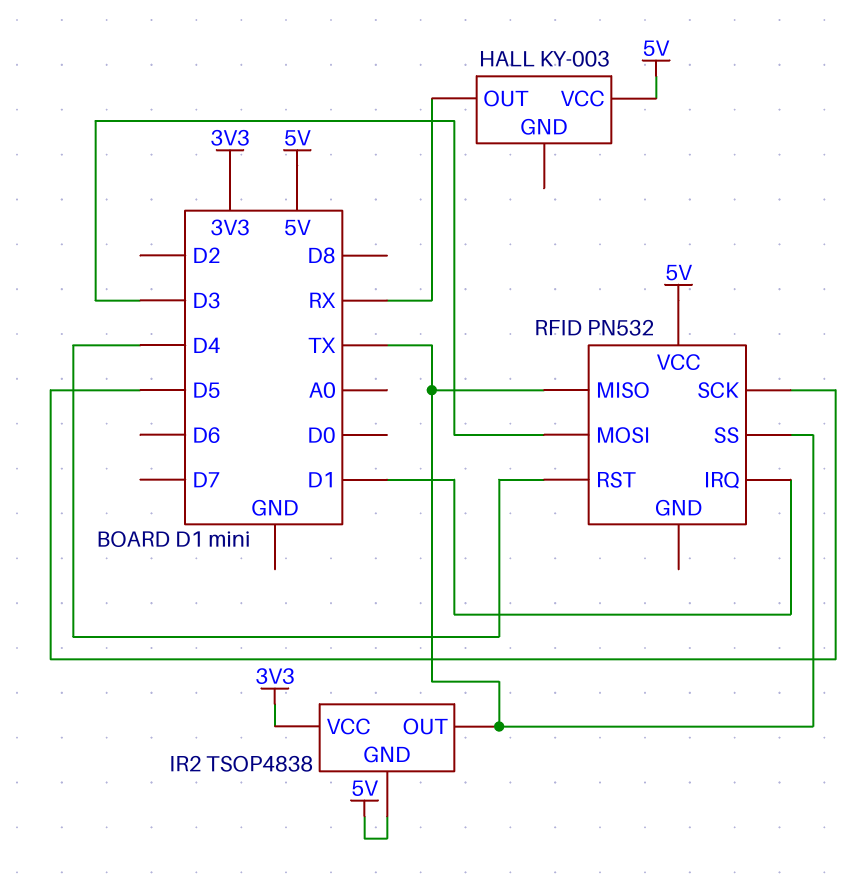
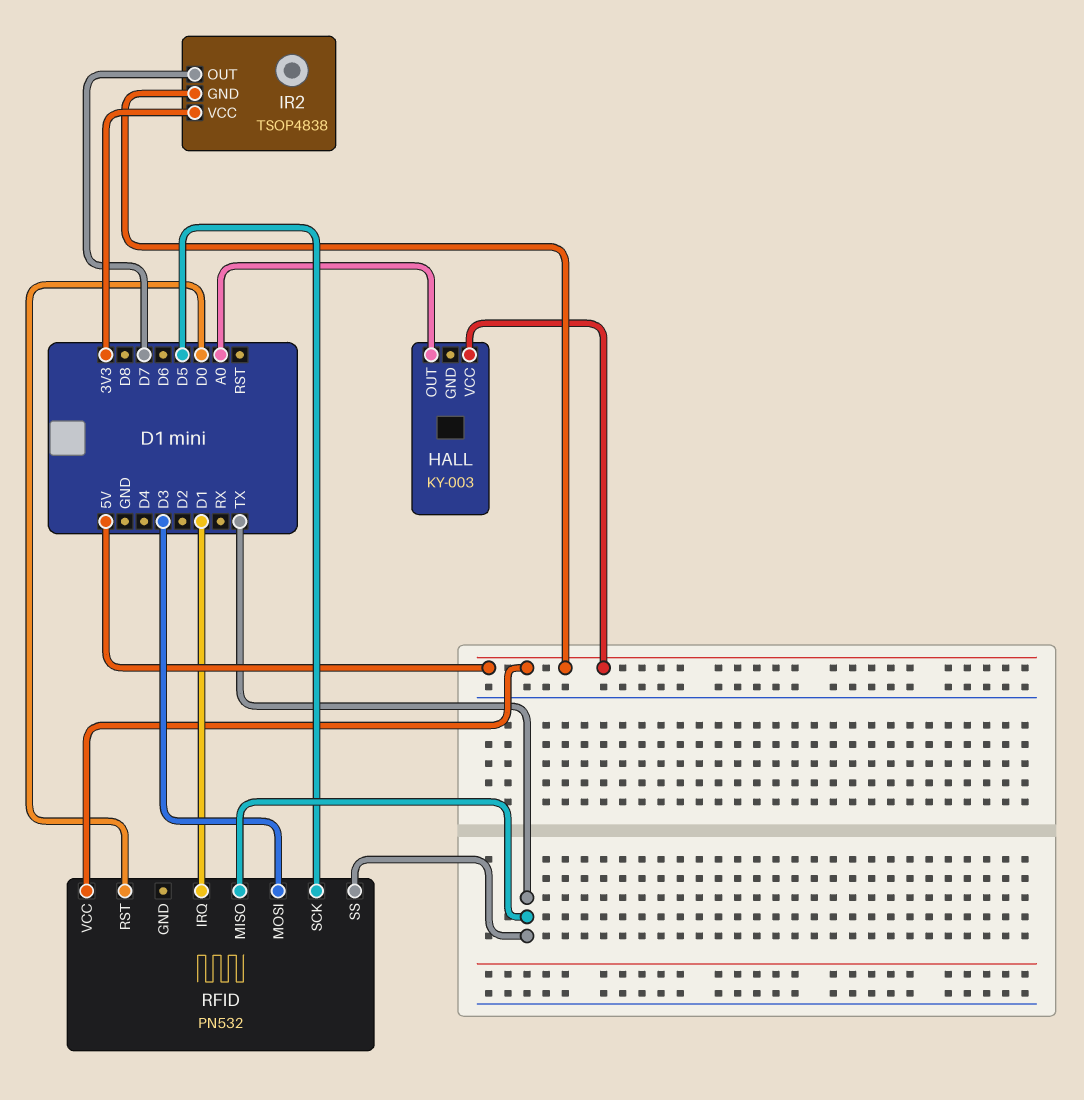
HALL pin OUT: RX -> A0
IR2 pin OUT: TX -> D7
RFID pin RST: D4 -> D0

